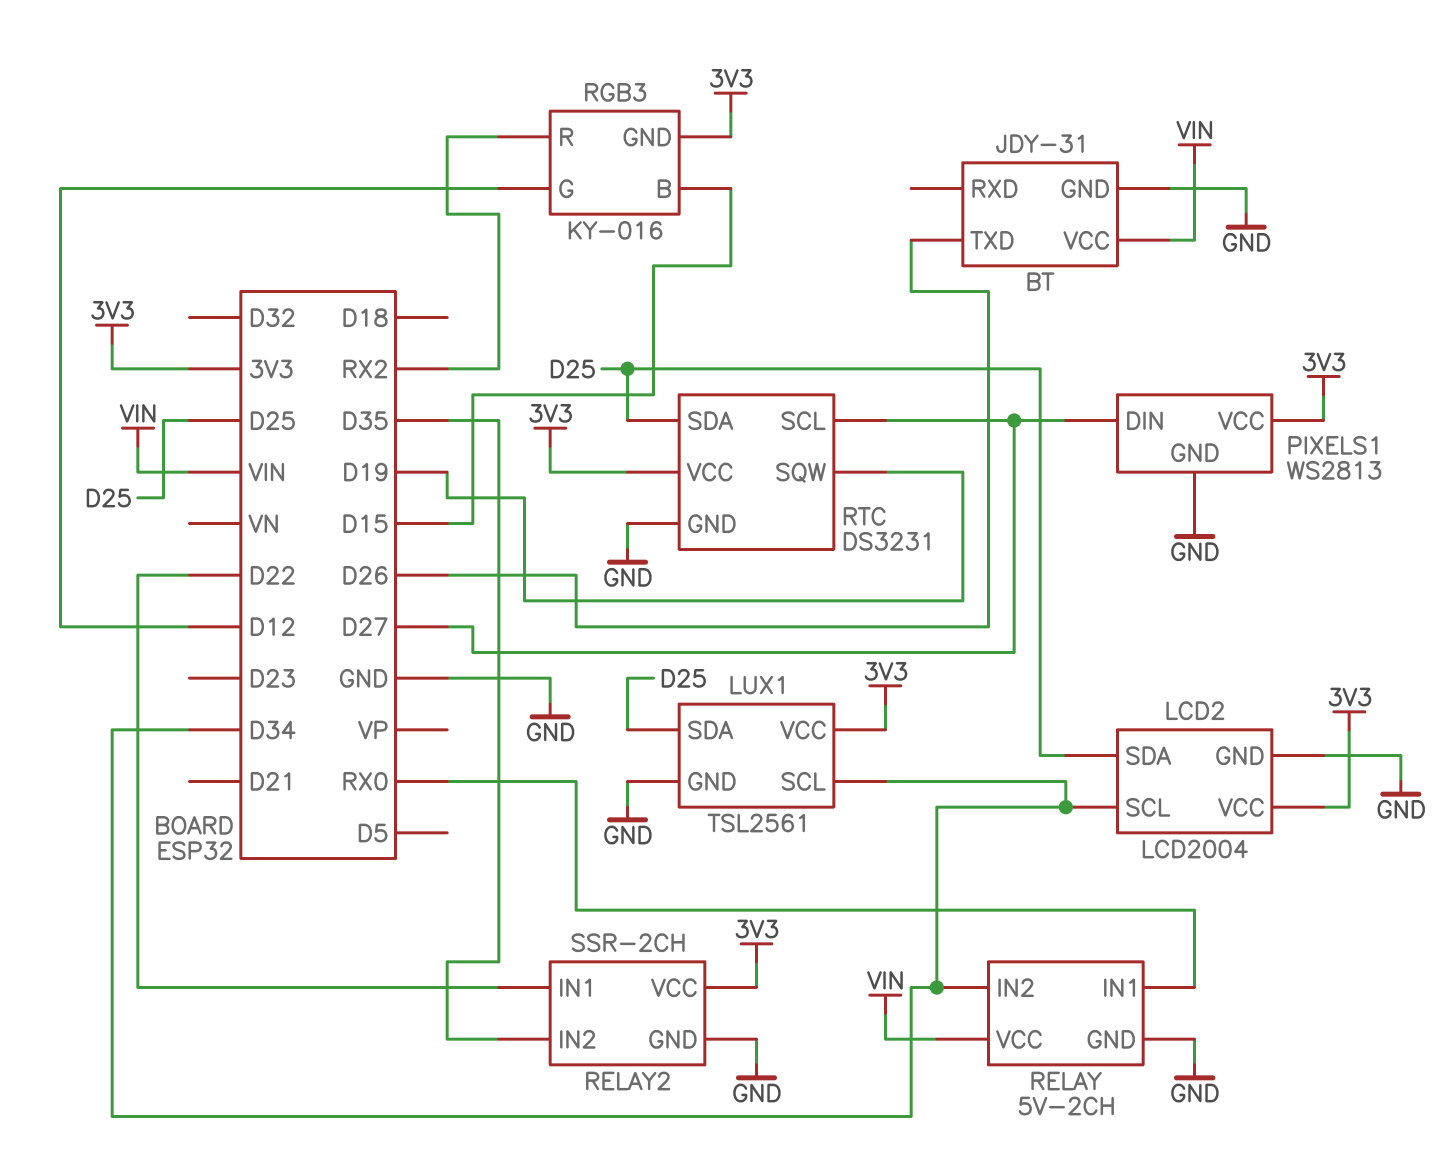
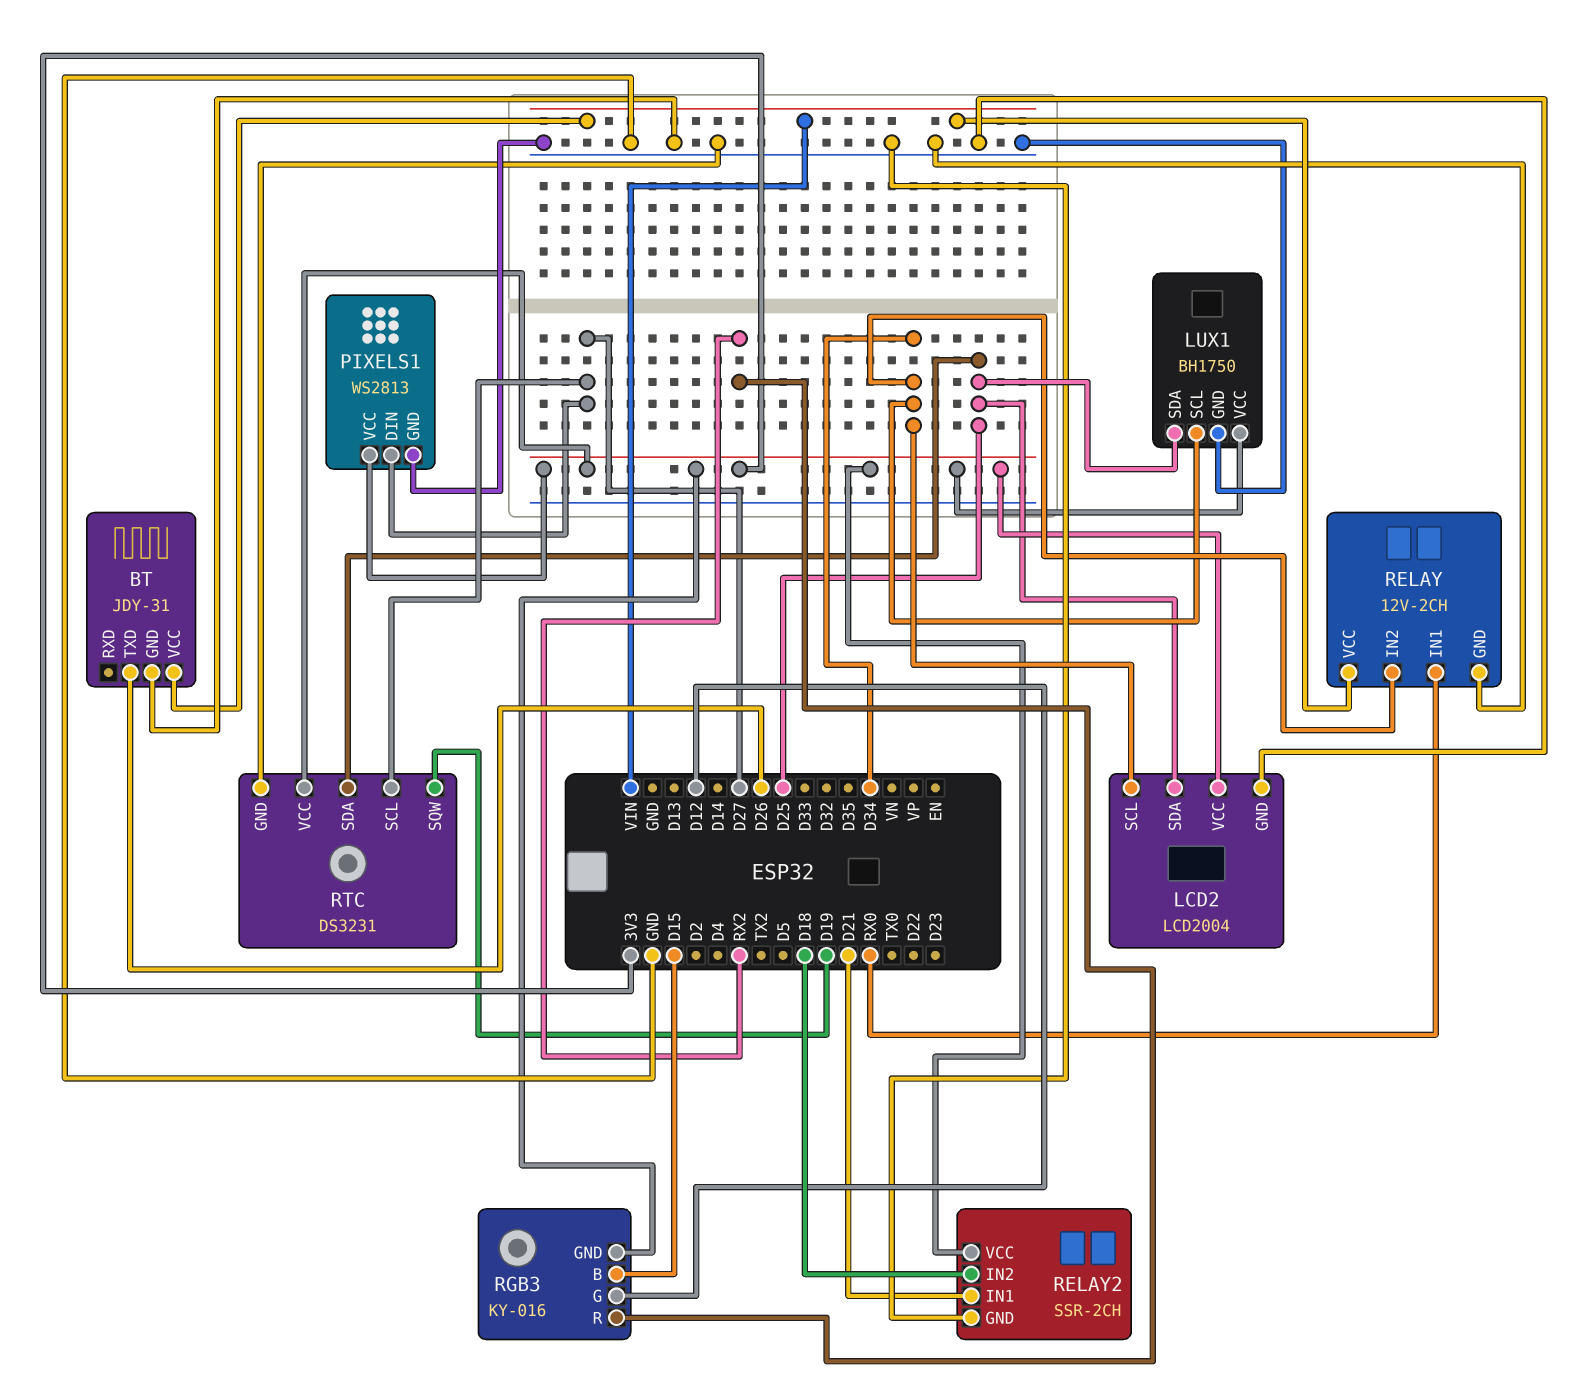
LUX1: TSL2561 -> BH1750
RELAY: 5V-2CH -> 12V-2CH
RELAY2 pin IN1: D22 -> D21
RELAY2 pin IN2: D35 -> D18

